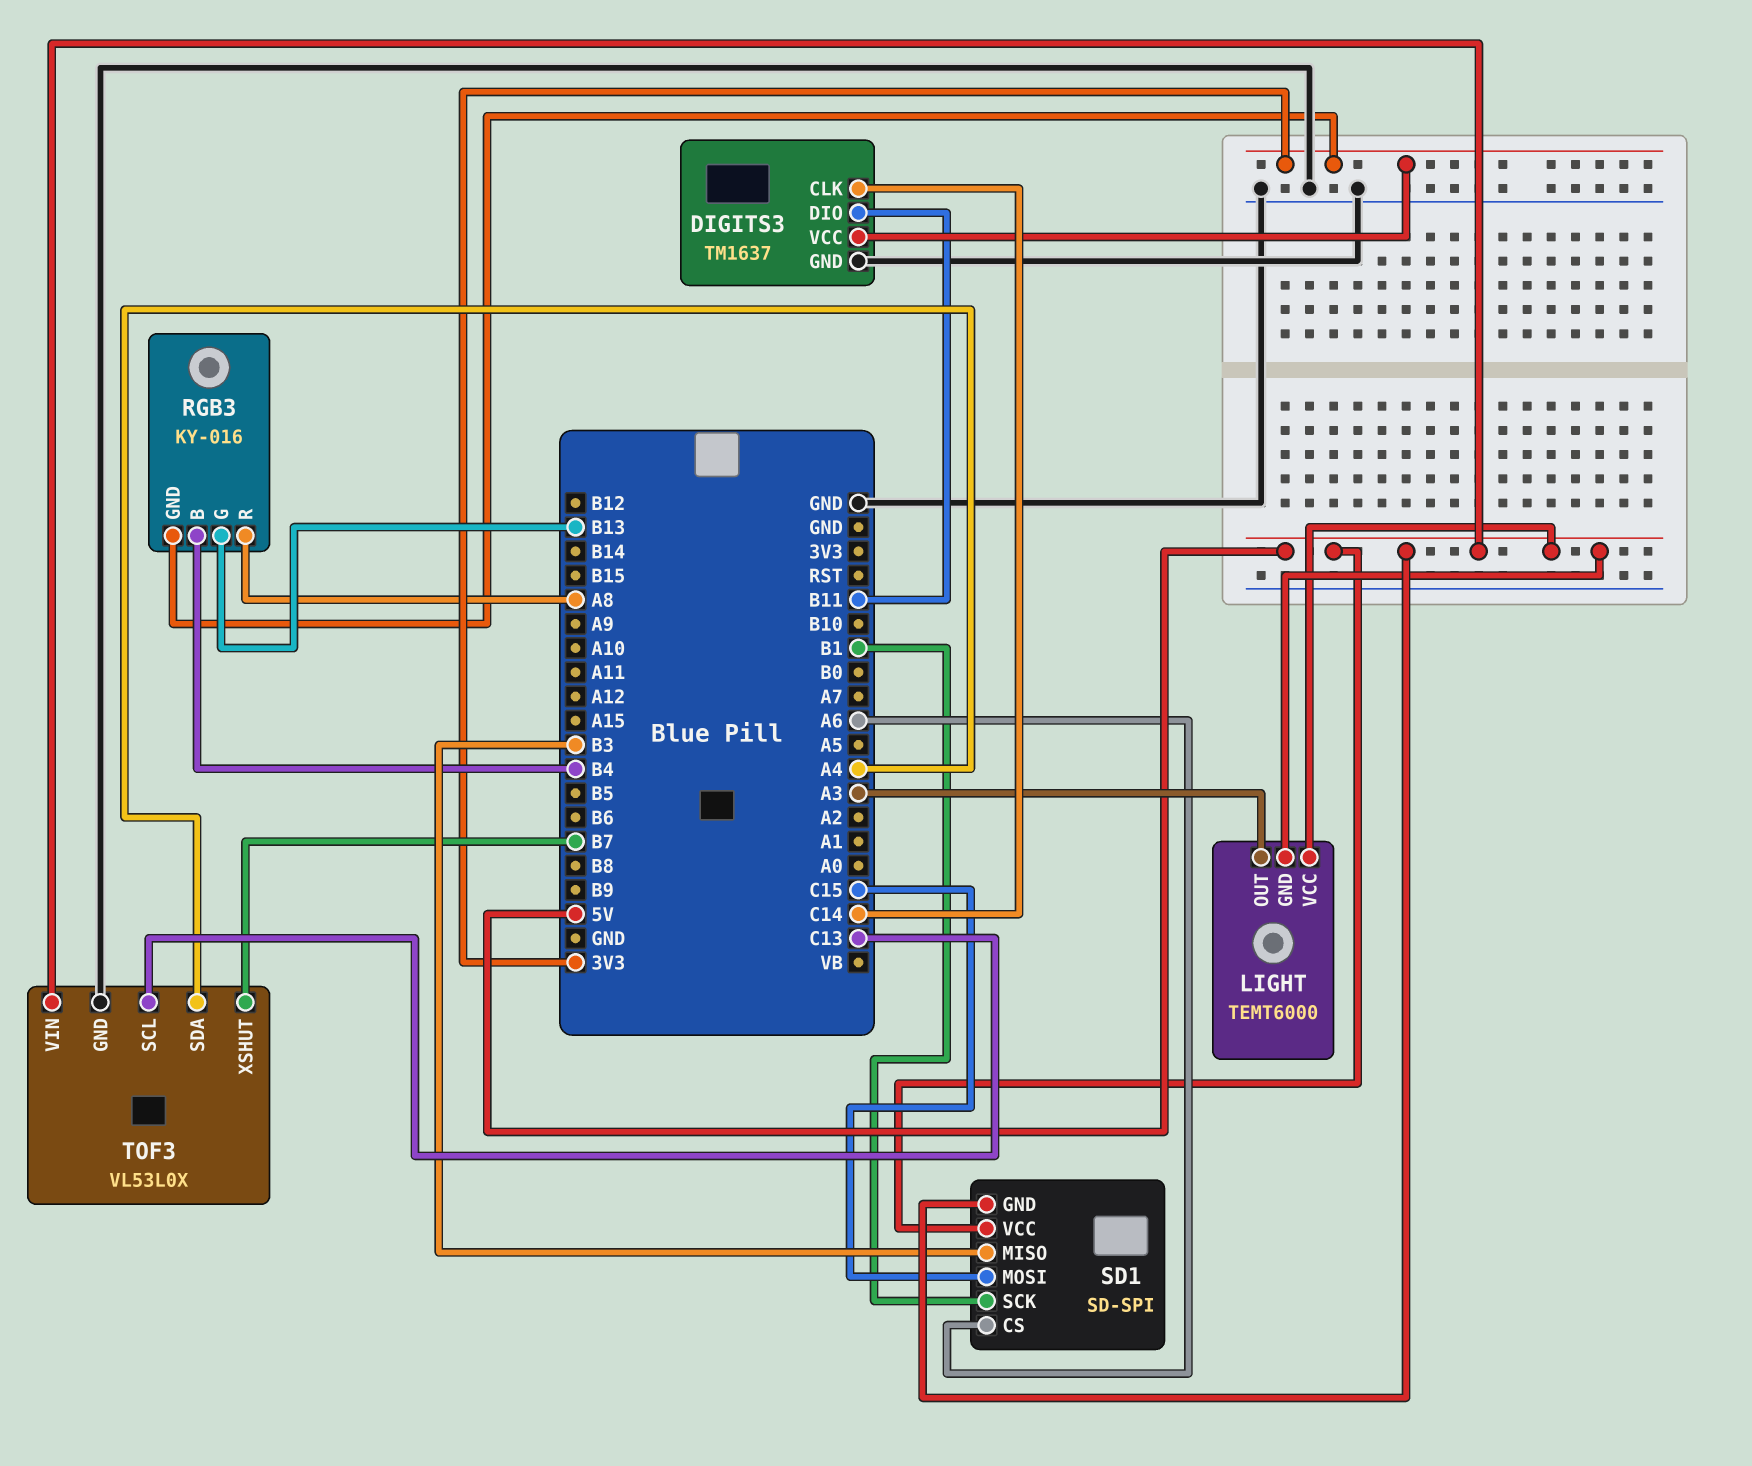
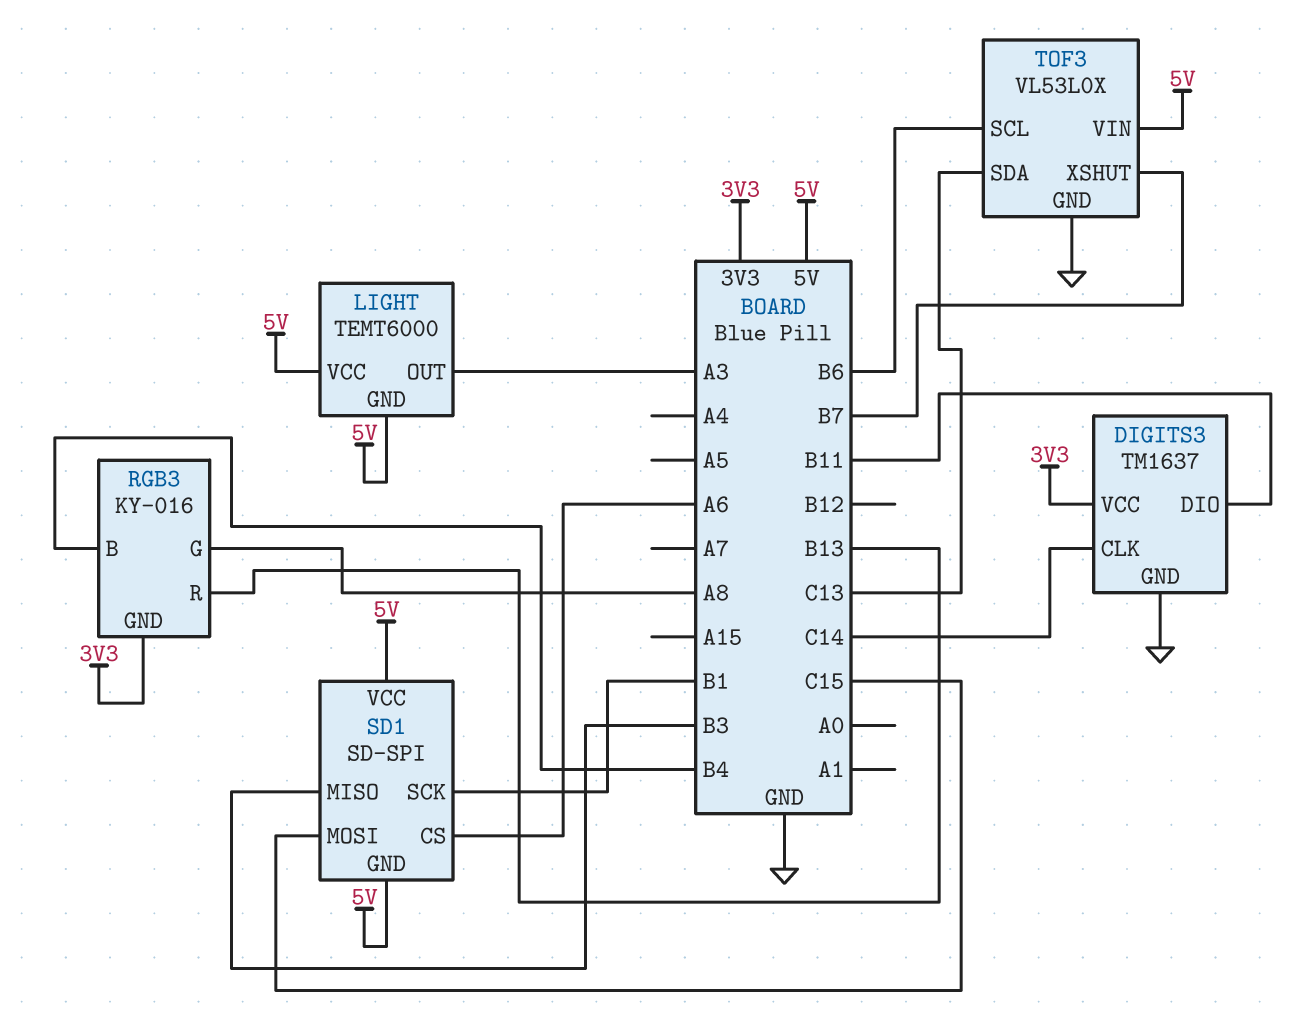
RGB3 pin G: B13 -> A8
RGB3 pin R: A8 -> B13
TOF3 pin SCL: C13 -> B6
TOF3 pin SDA: A4 -> C13

